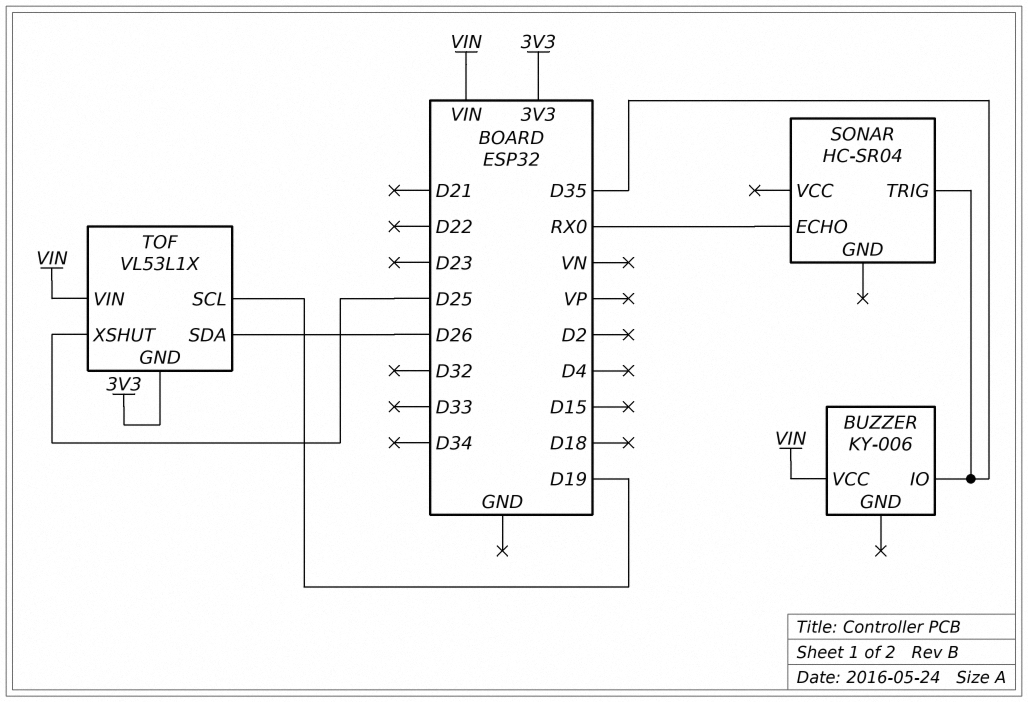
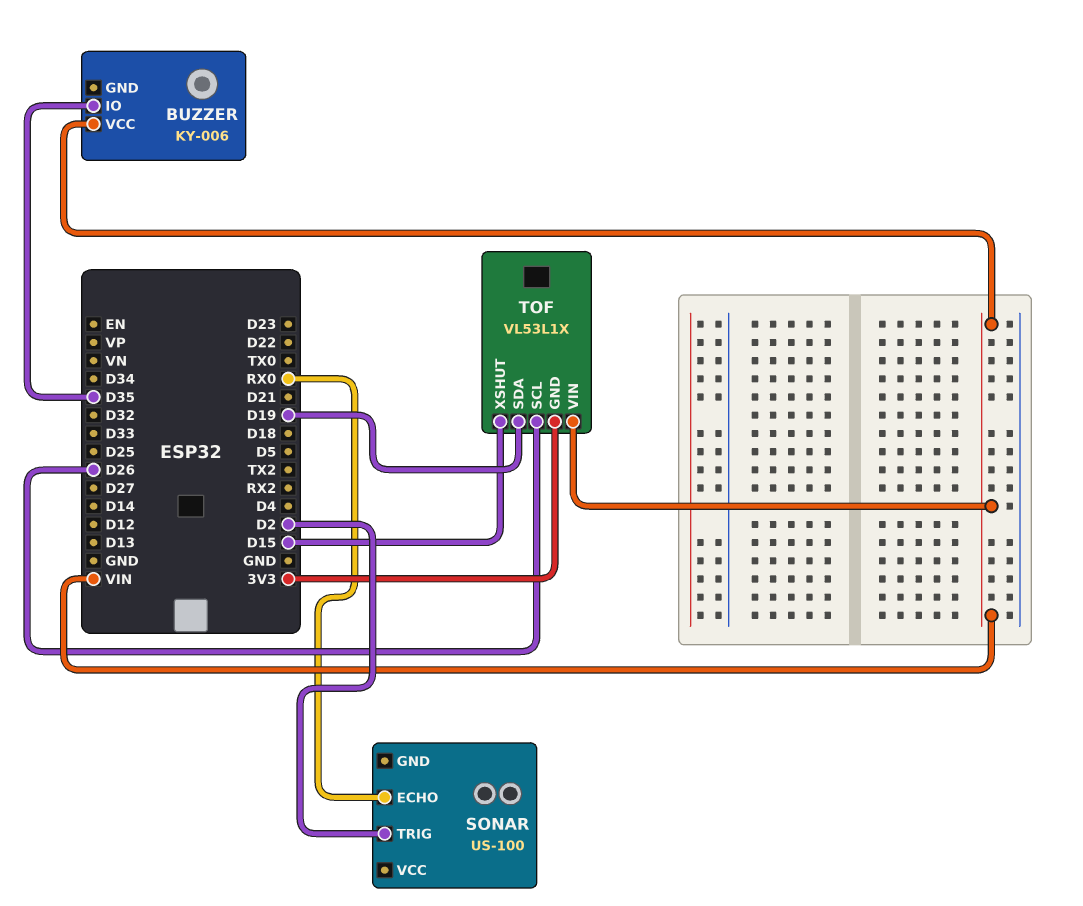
SONAR: HC-SR04 -> US-100
SONAR pin TRIG: D35 -> D2
TOF pin SCL: D19 -> D26
TOF pin SDA: D26 -> D19
TOF pin XSHUT: D25 -> D15

